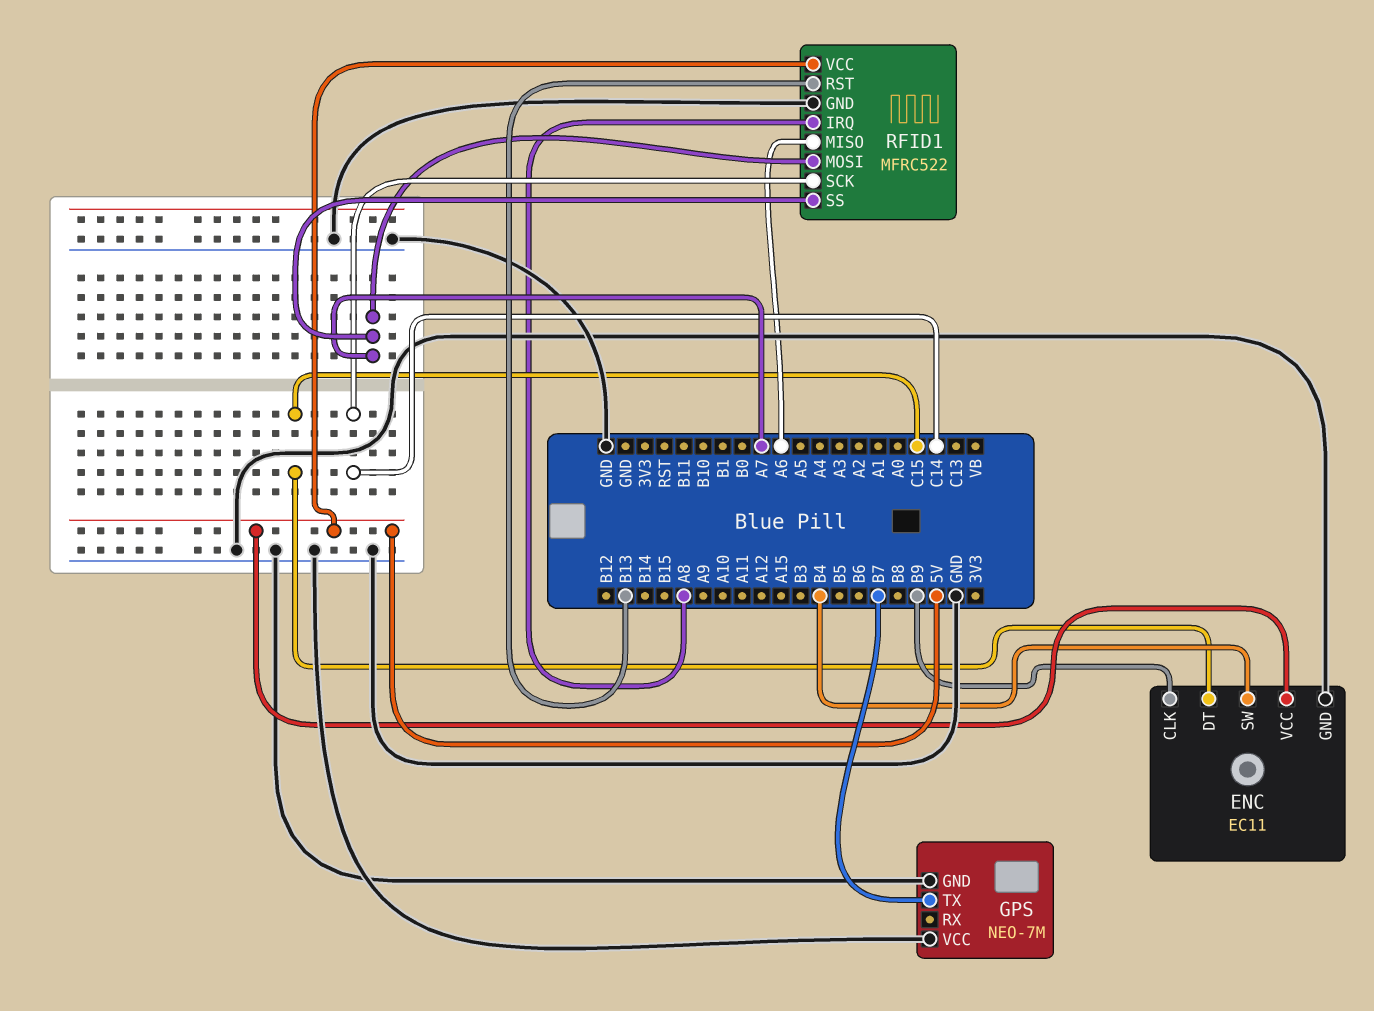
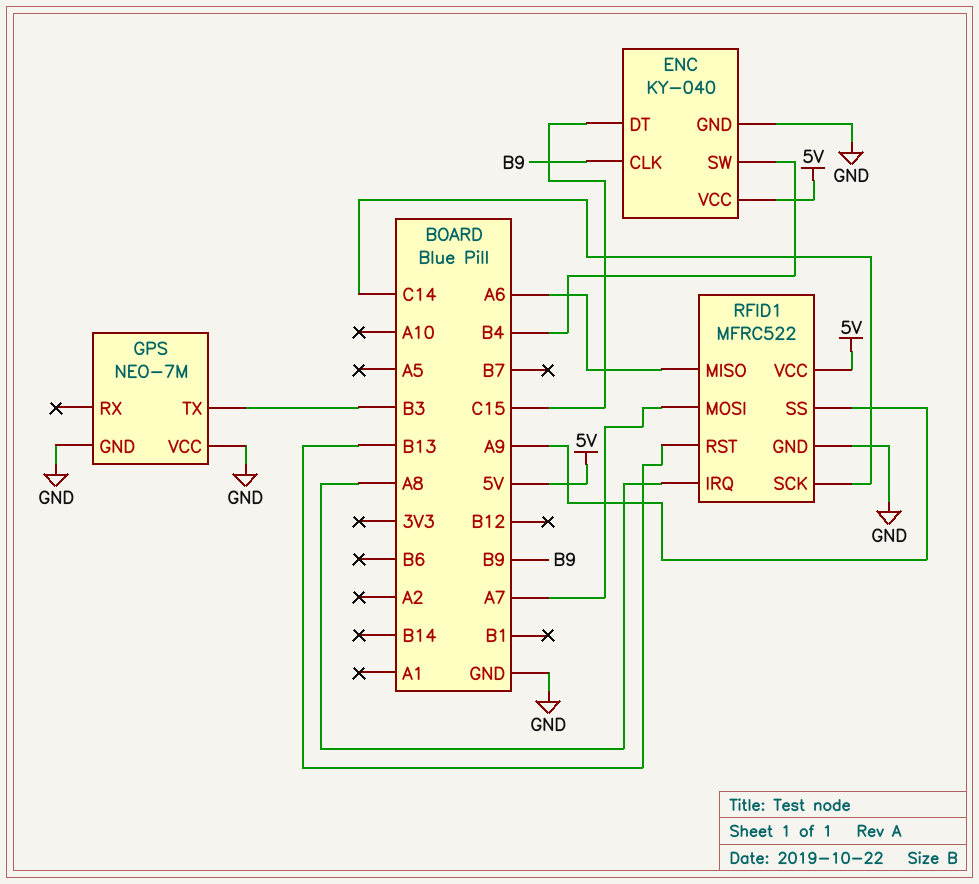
ENC: EC11 -> KY-040
GPS pin TX: B7 -> B3
RFID1 pin SS: A7 -> A9

